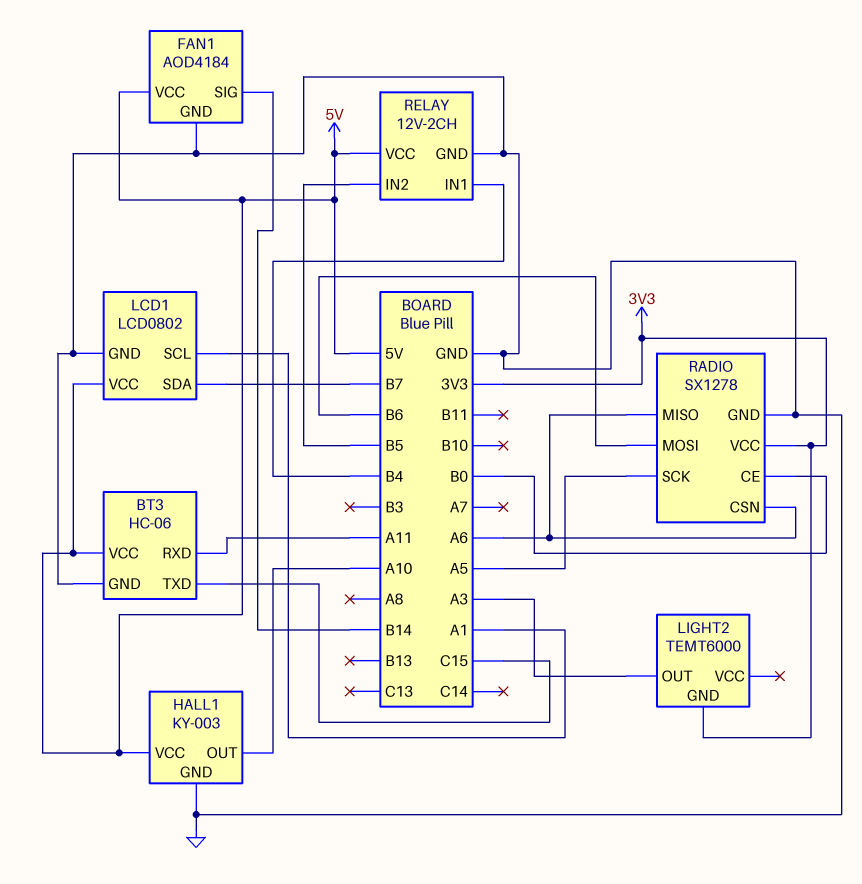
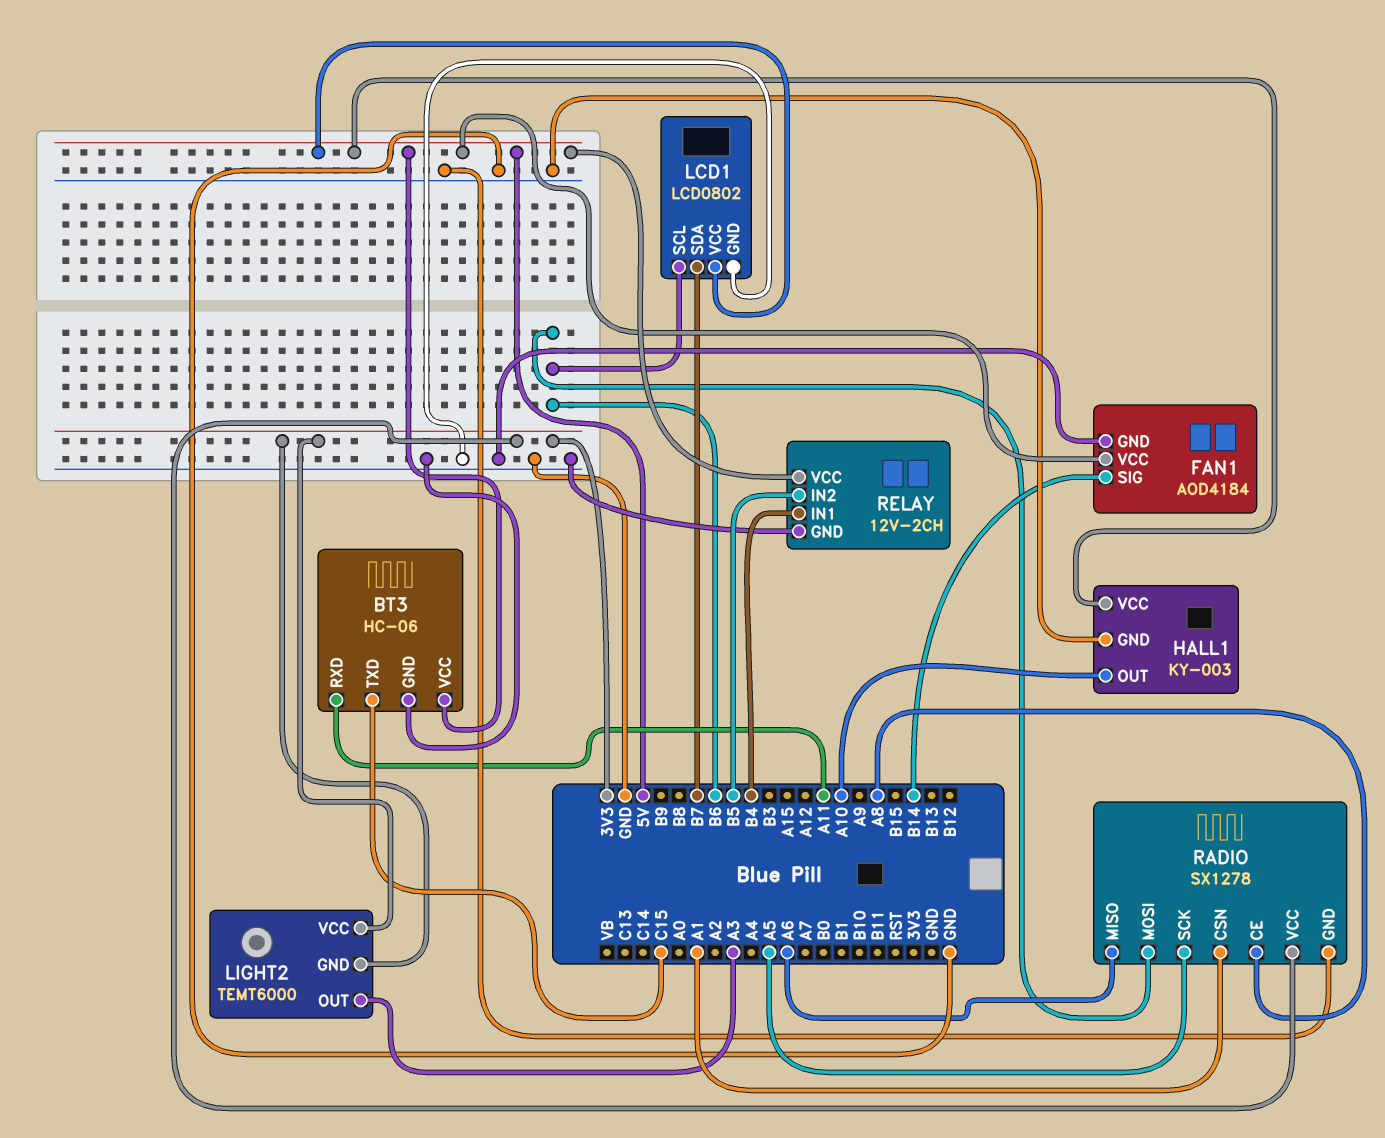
LCD1 pin SCL: A1 -> B6
LIGHT2 pin VCC: none -> 3V3
RADIO pin CE: B0 -> A8
RADIO pin CSN: A6 -> A1

